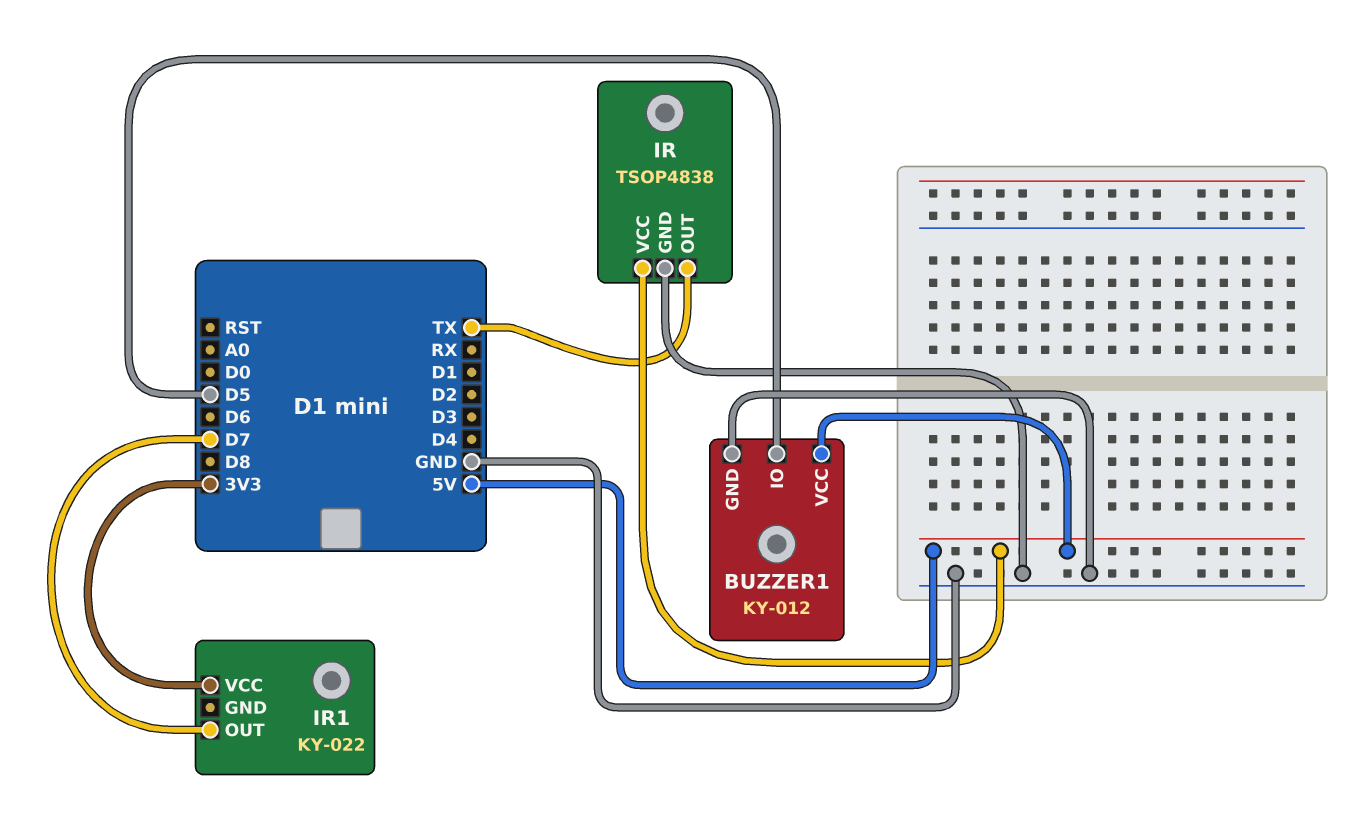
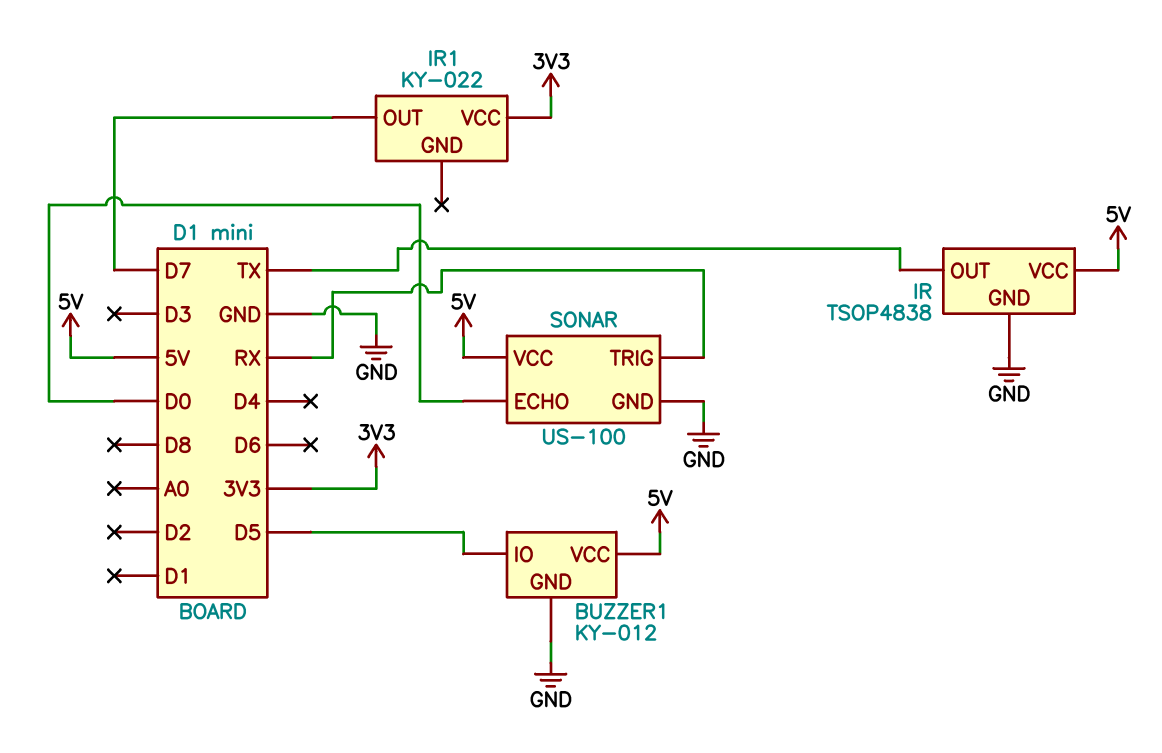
SONAR: none -> US-100
SONAR pin ECHO: none -> D0
SONAR pin GND: none -> GND
SONAR pin TRIG: none -> RX
SONAR pin VCC: none -> 5V

